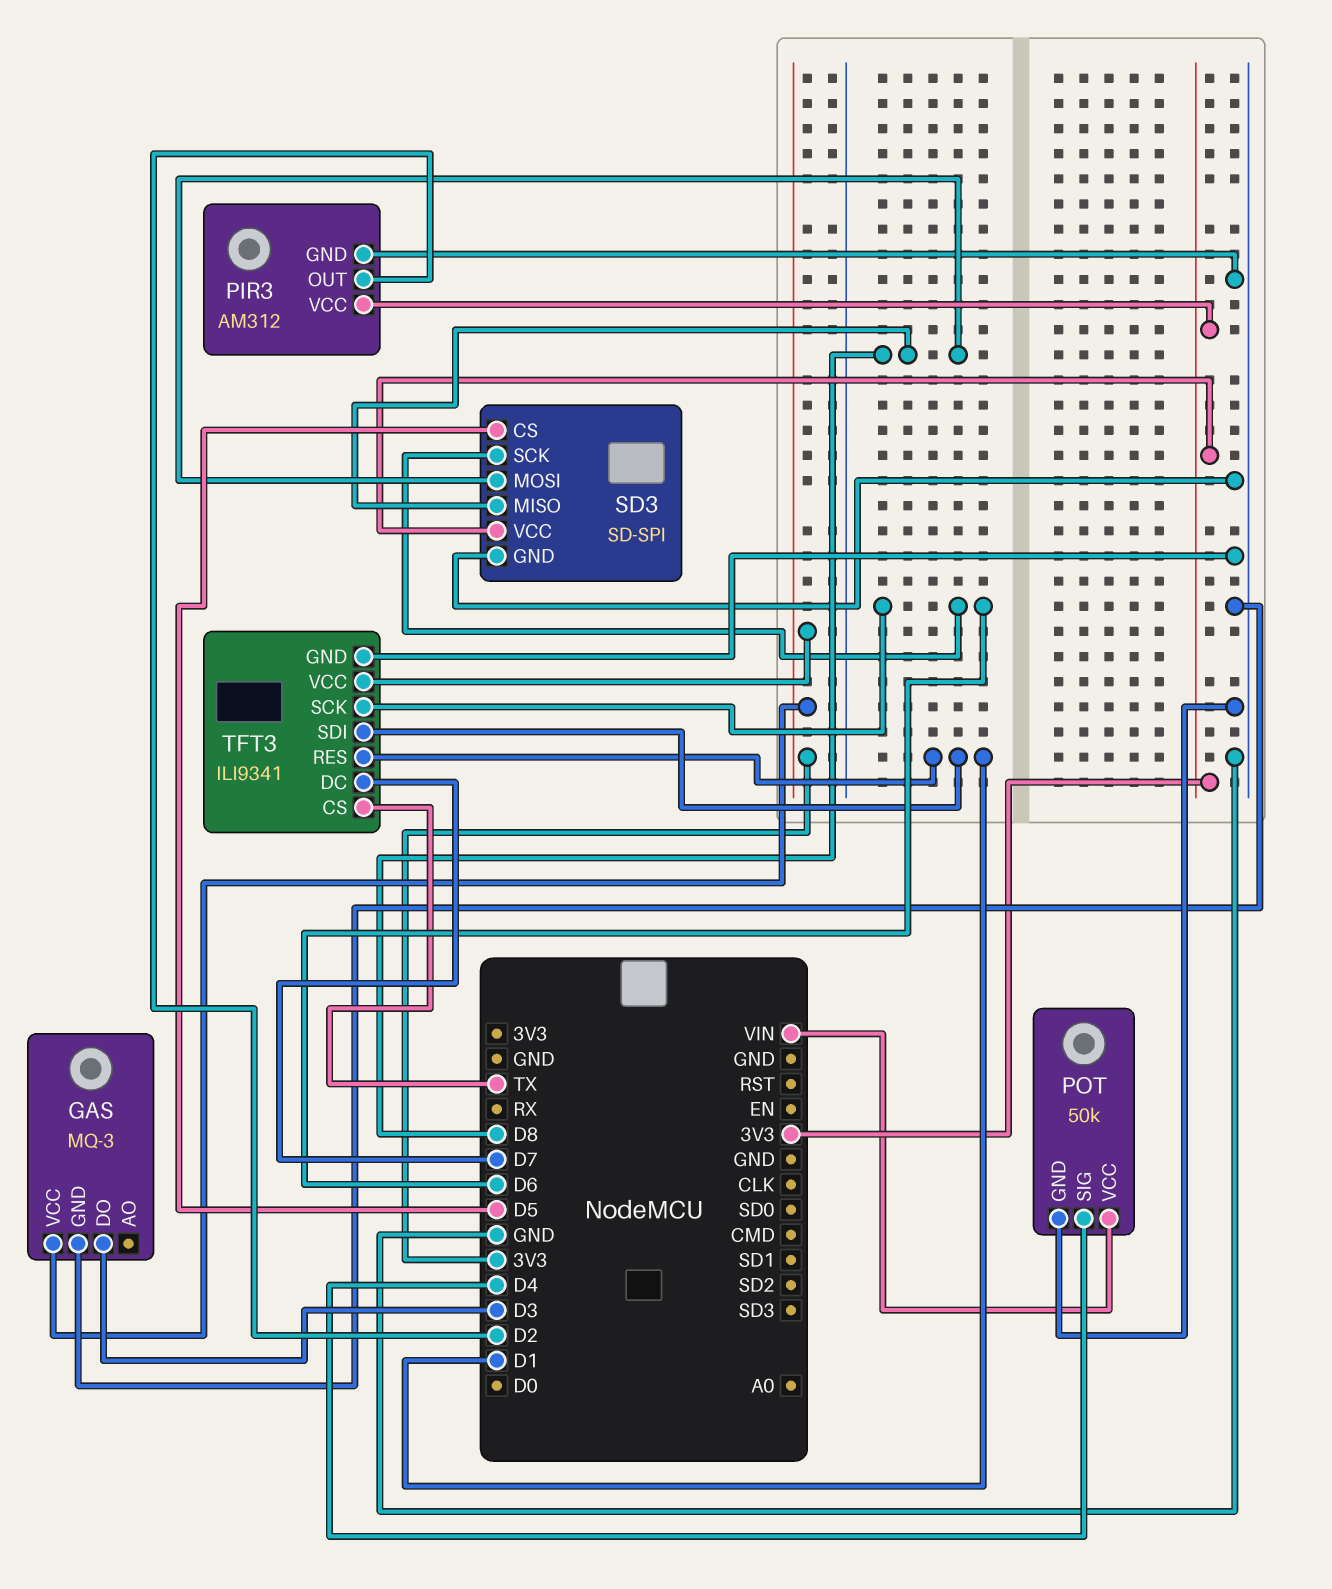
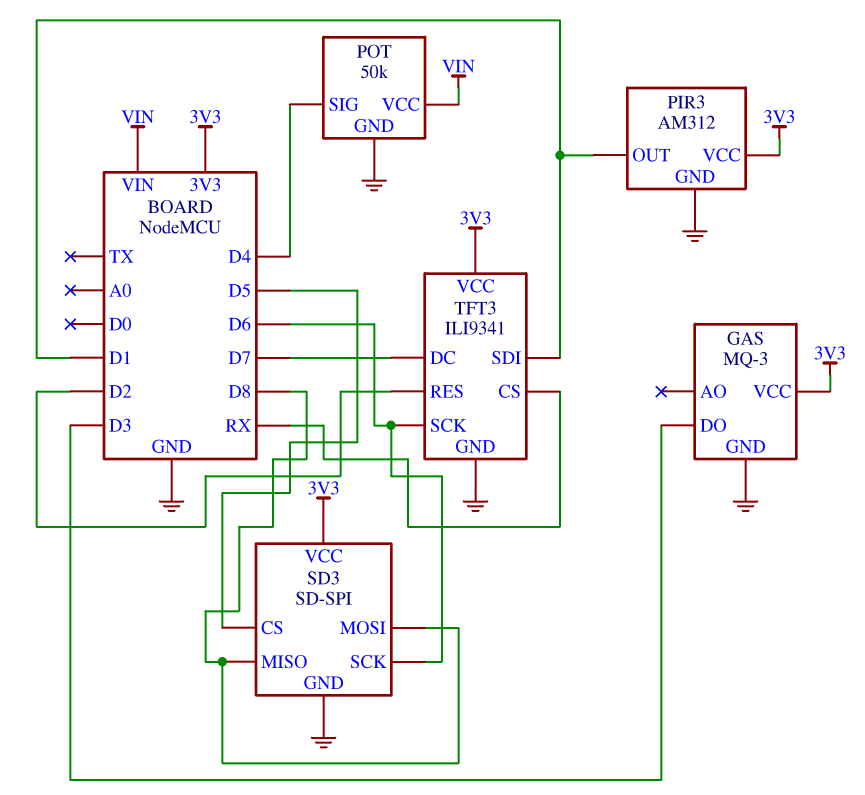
PIR3 pin OUT: D2 -> D1
TFT3 pin CS: TX -> RX
TFT3 pin RES: D1 -> D2

